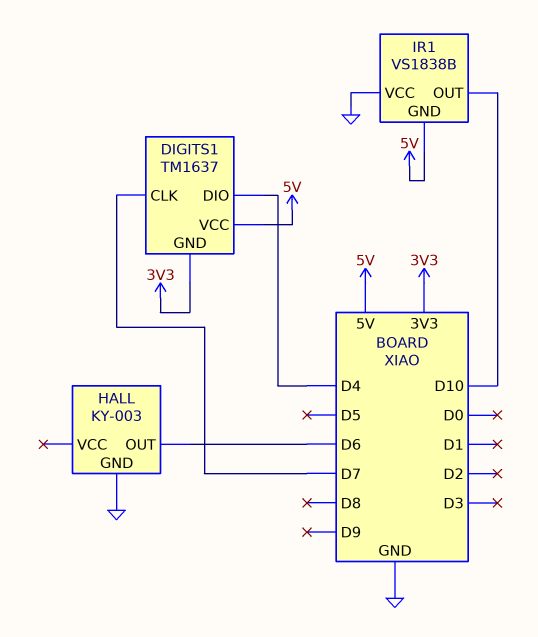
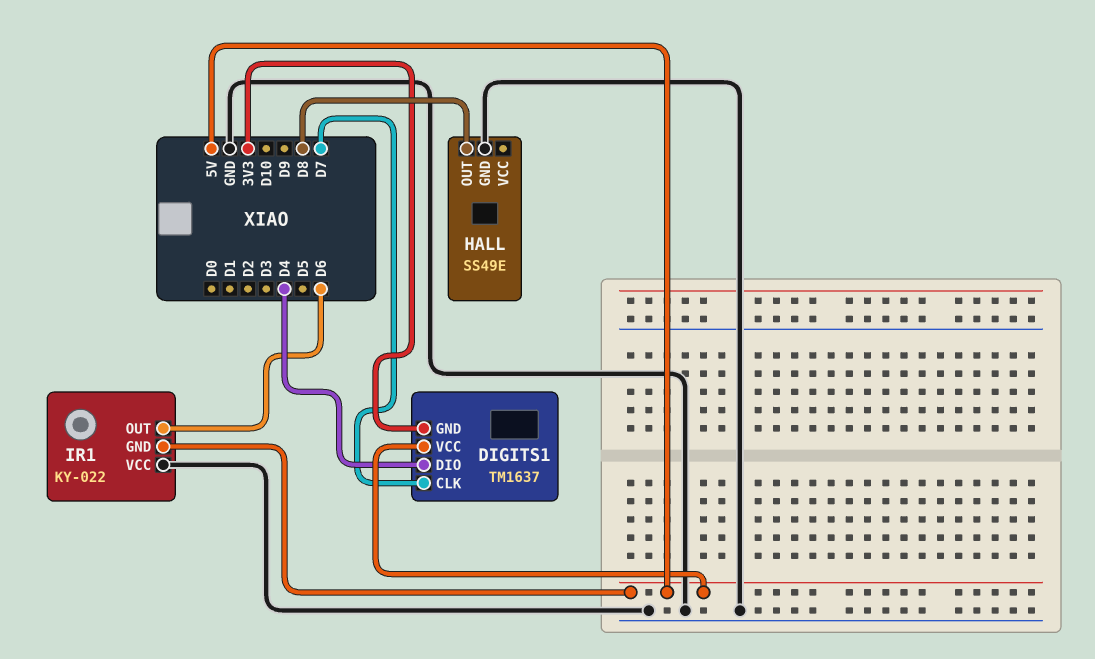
HALL: KY-003 -> SS49E
HALL pin OUT: D6 -> D8
IR1: VS1838B -> KY-022
IR1 pin OUT: D10 -> D6

